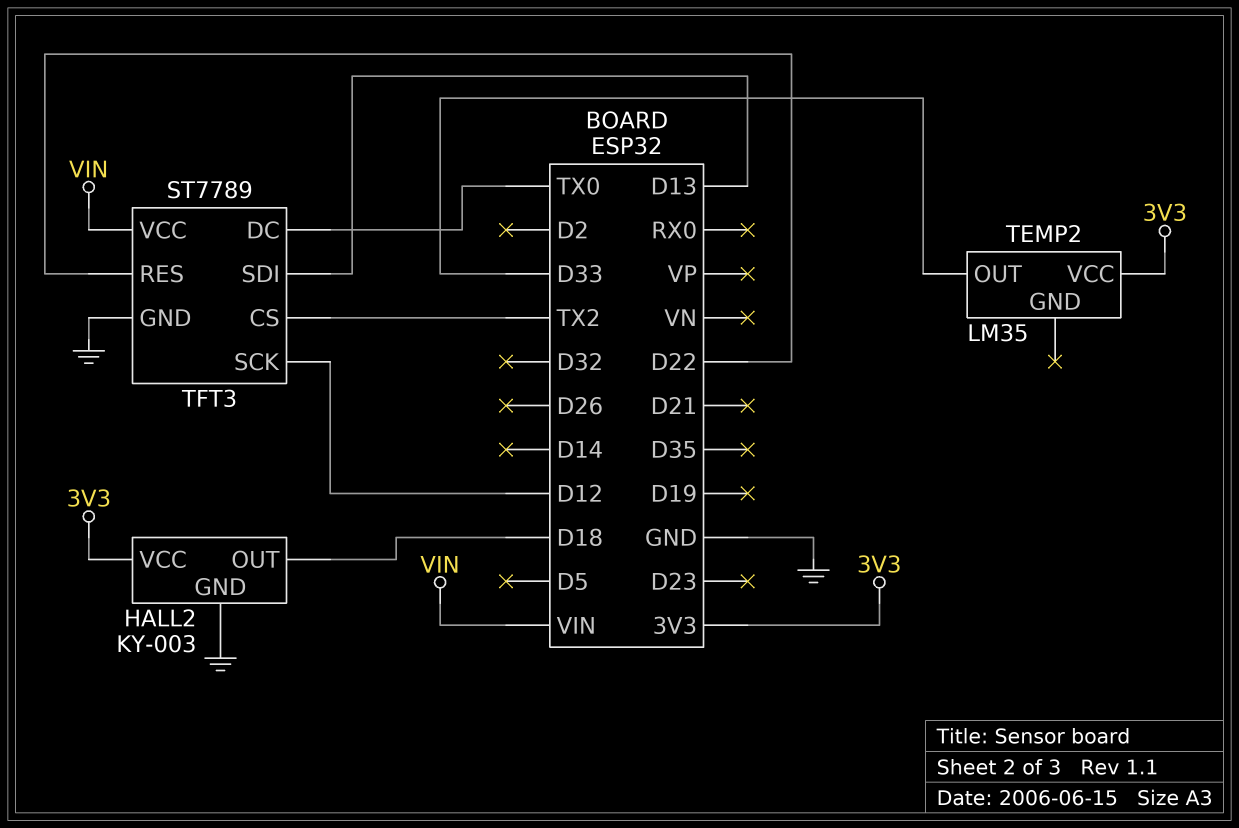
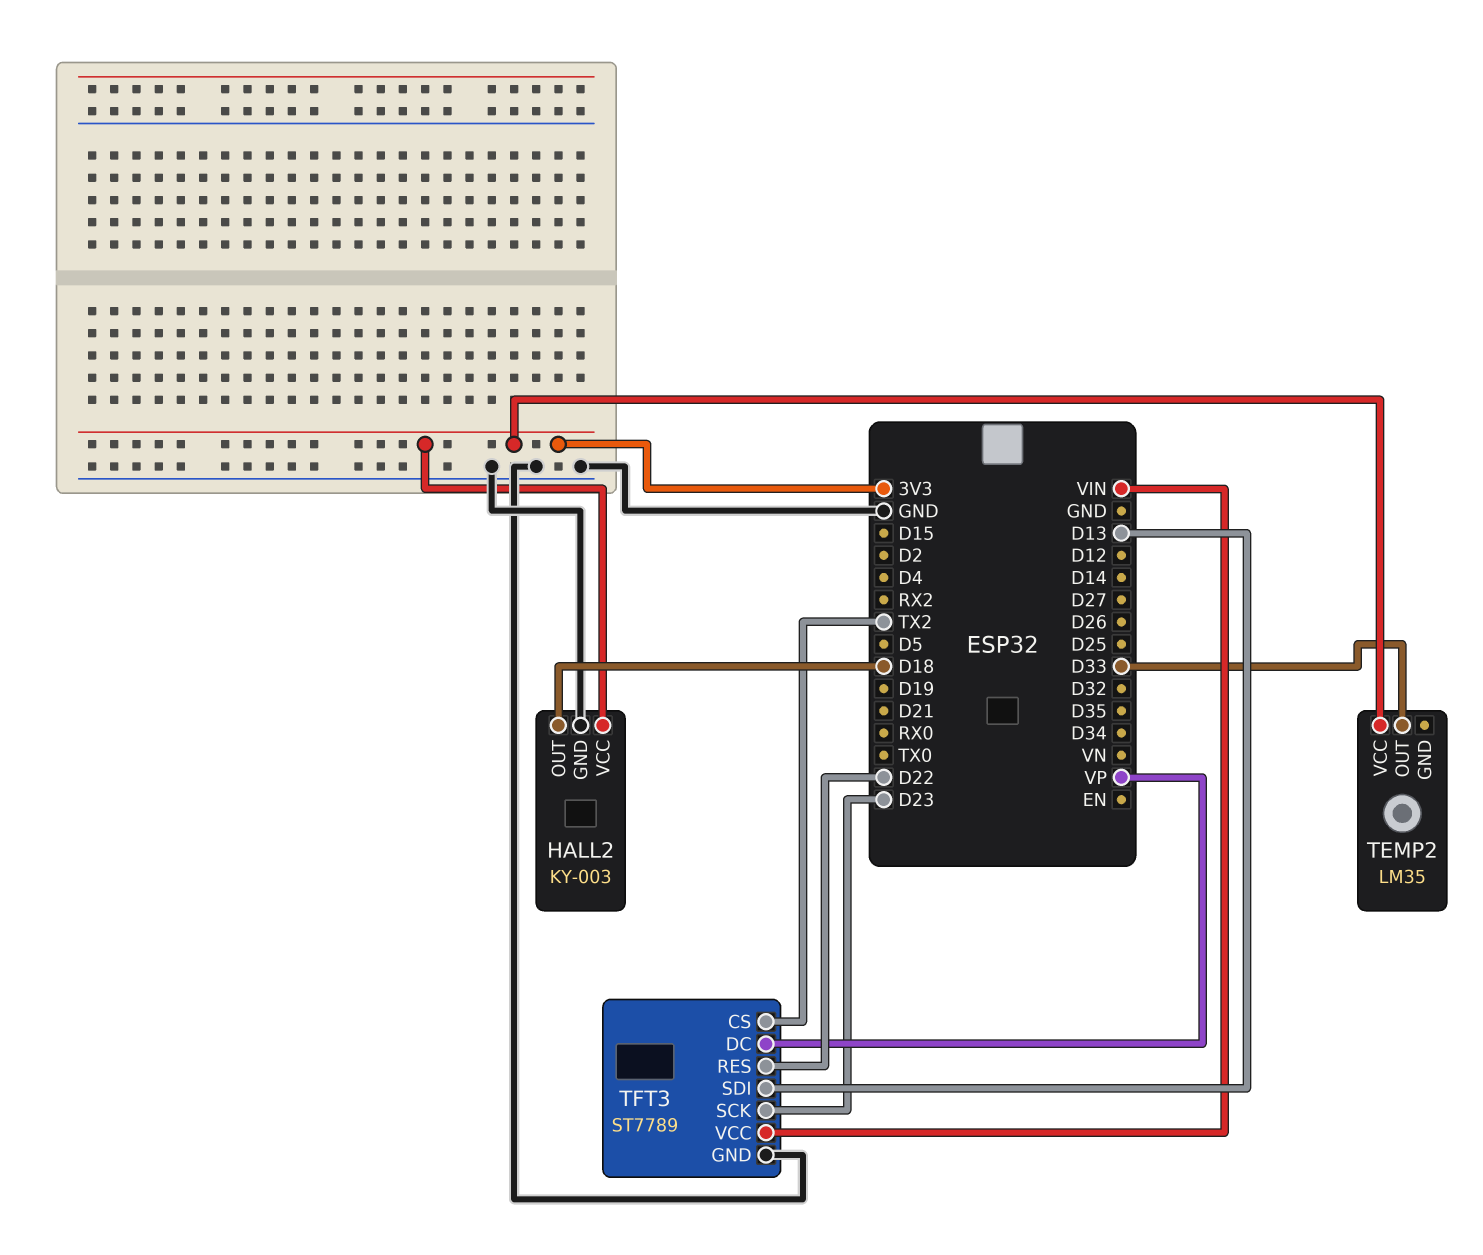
TFT3 pin DC: TX0 -> VP
TFT3 pin SCK: D12 -> D23

